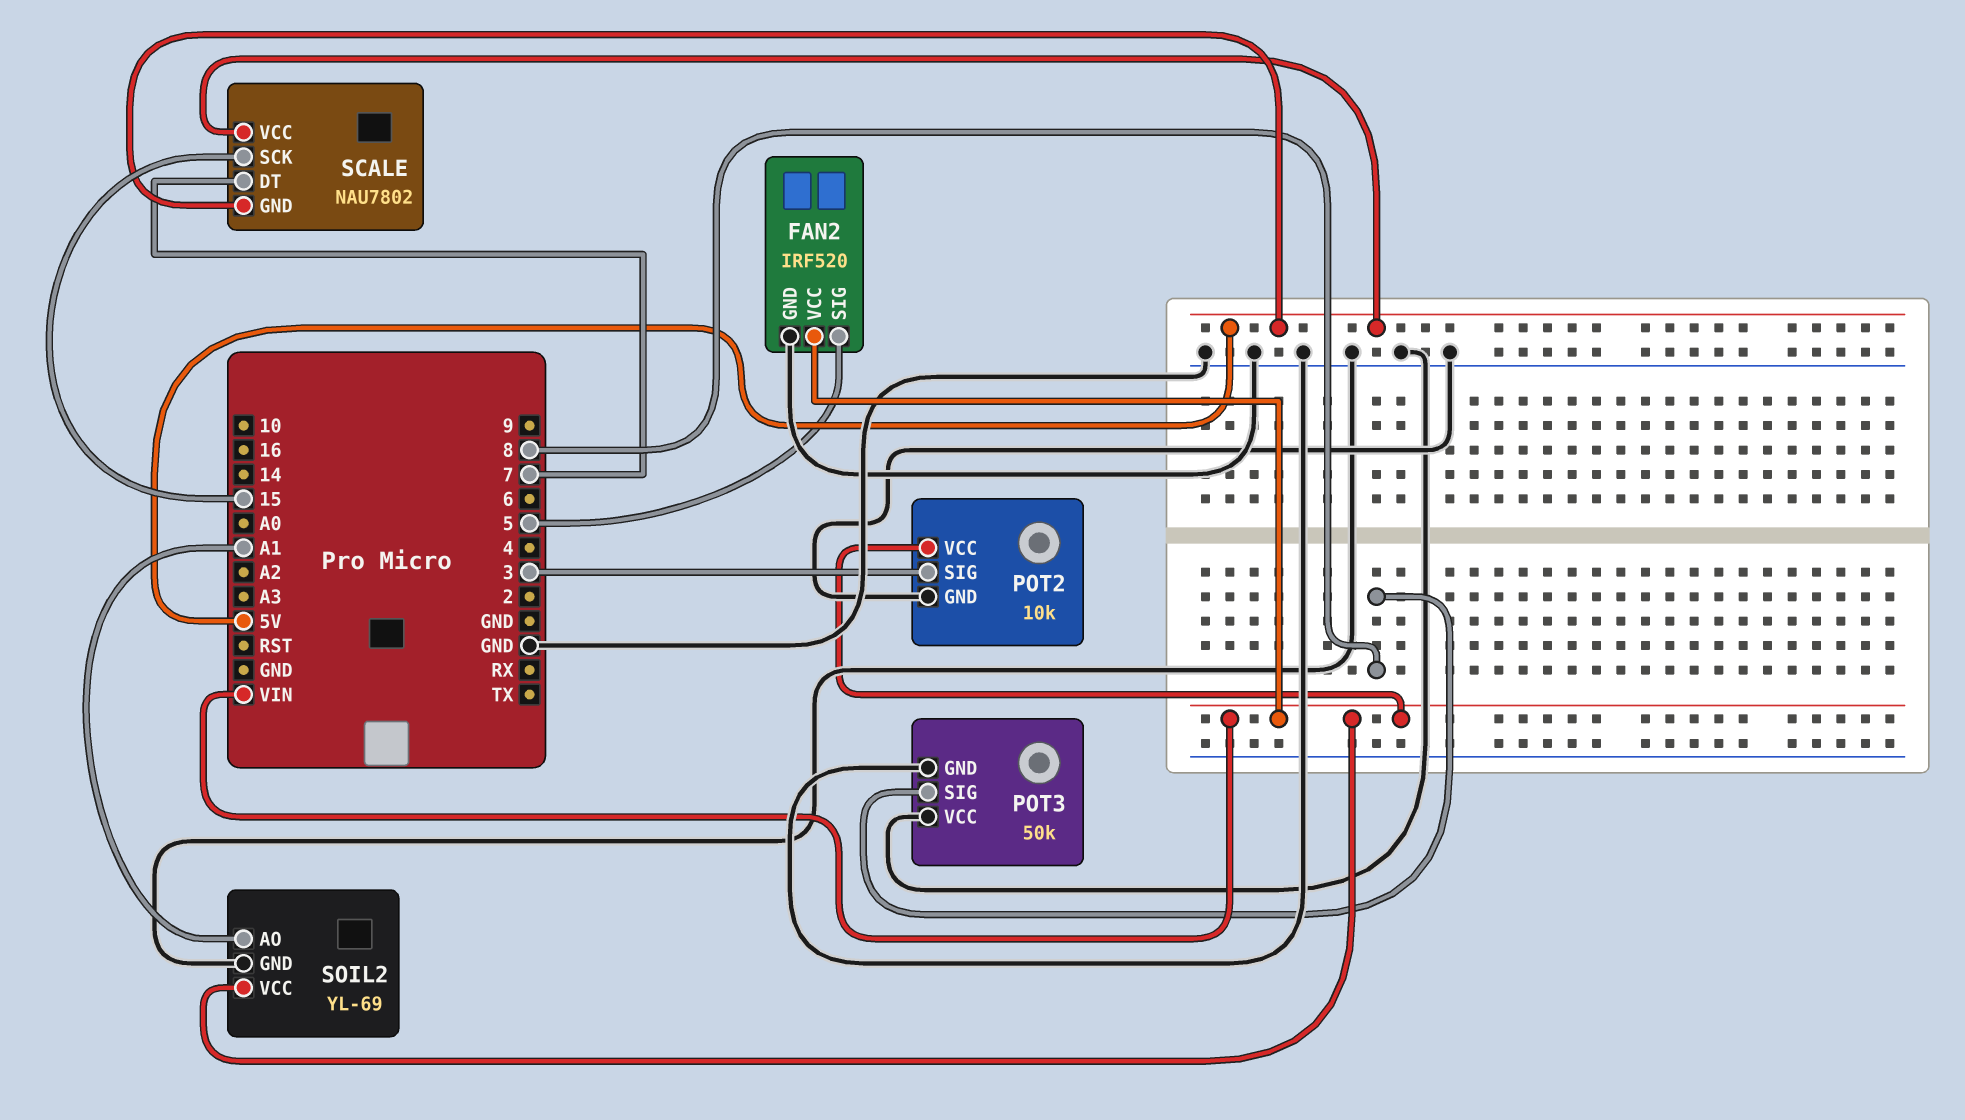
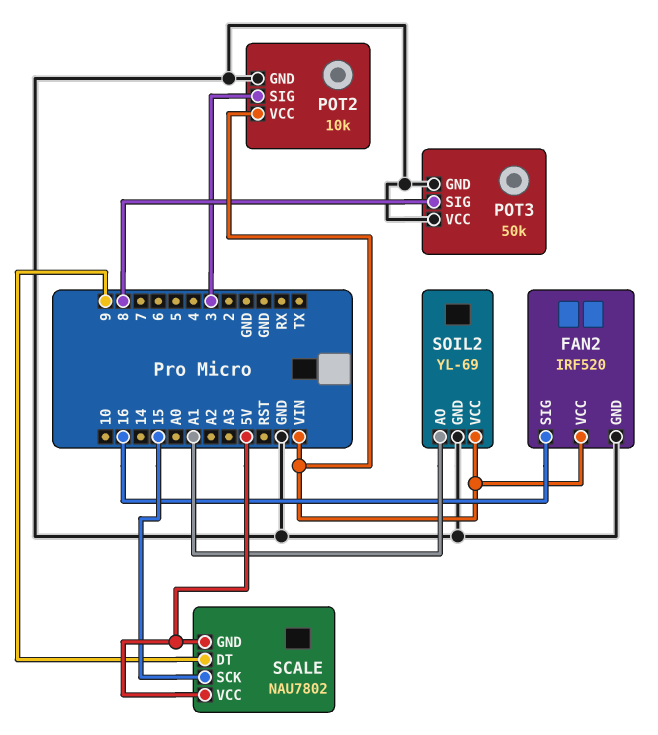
FAN2 pin SIG: 5 -> 16
SCALE pin DT: 7 -> 9

